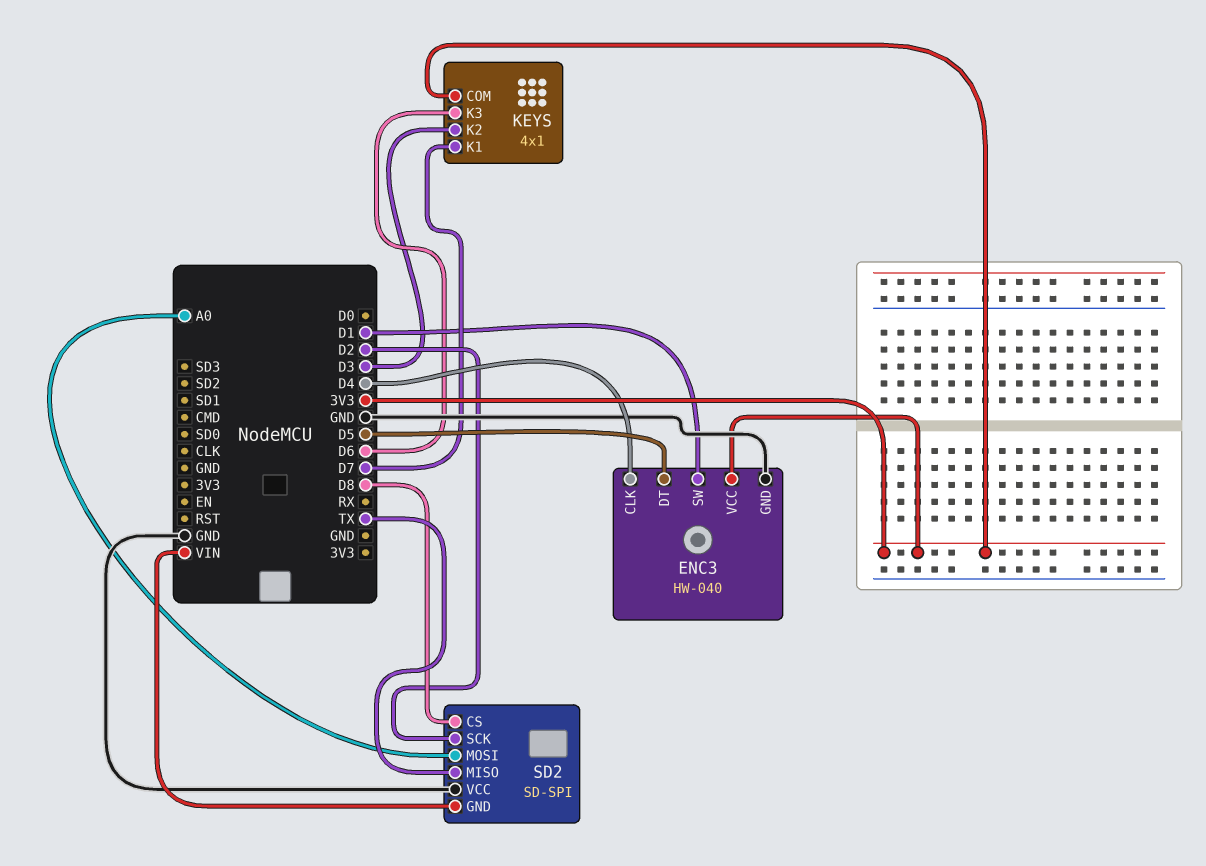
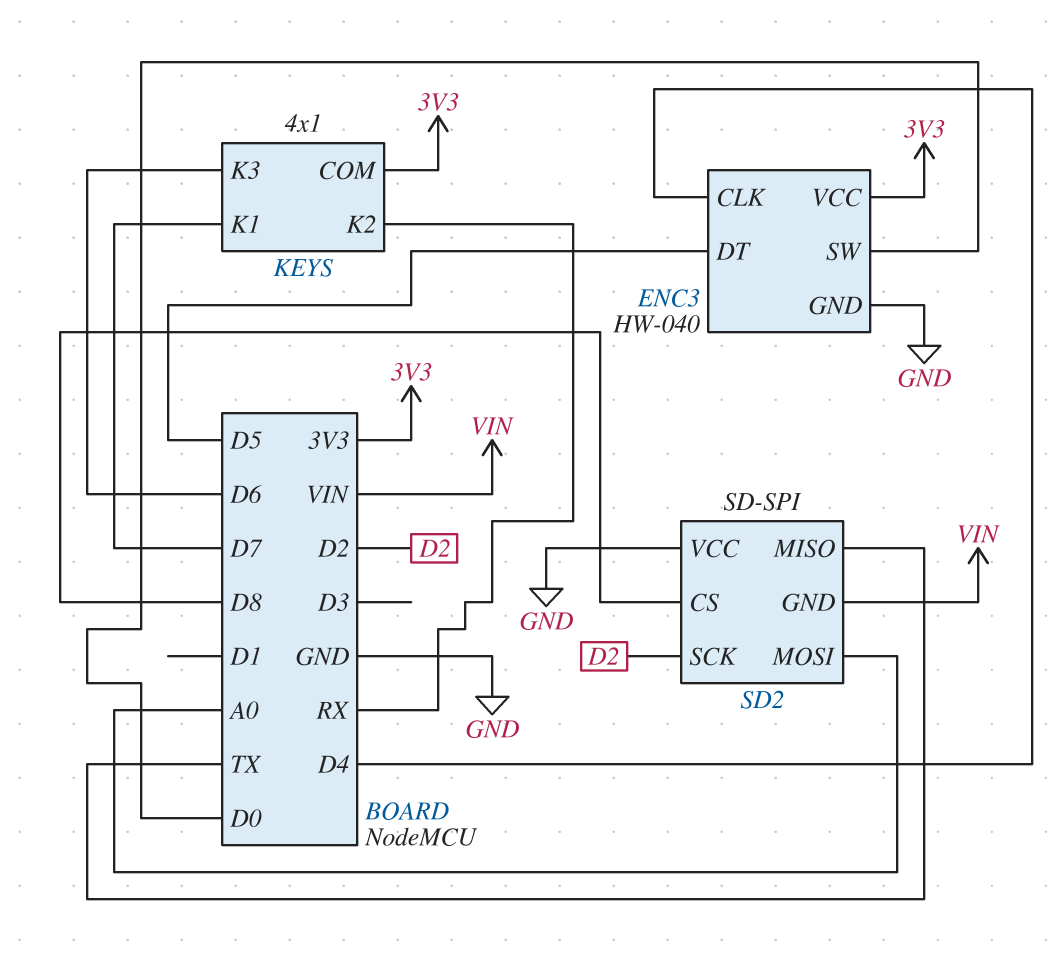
ENC3 pin SW: D1 -> D0
KEYS pin K2: D3 -> RX

